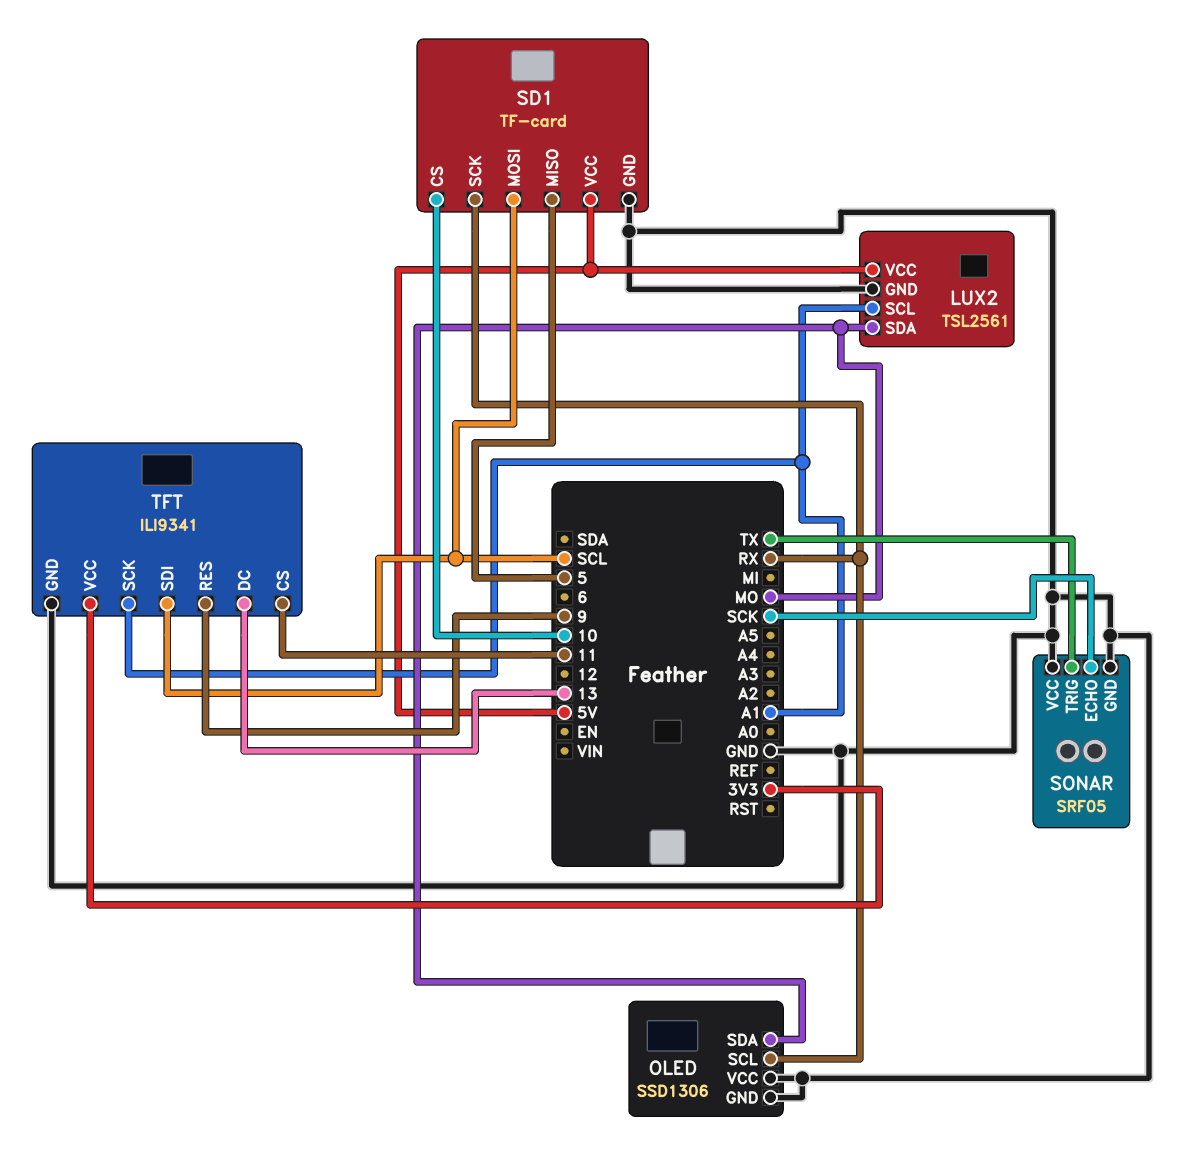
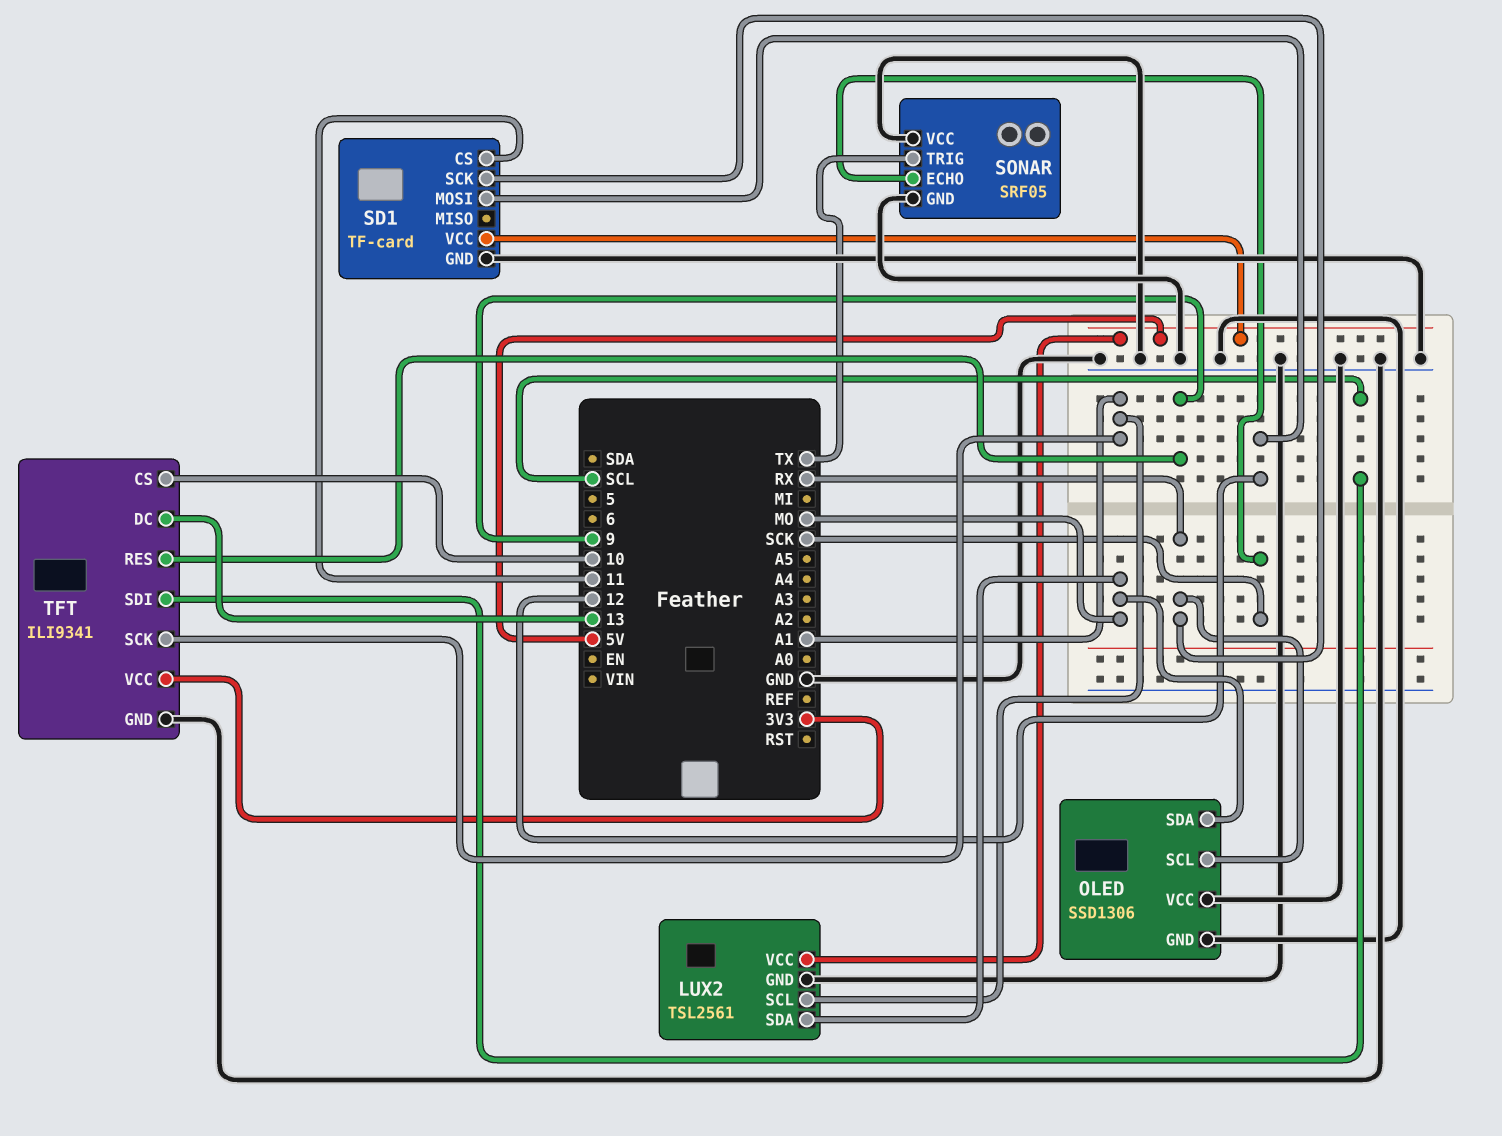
SD1 pin CS: 10 -> 11
SD1 pin MISO: 5 -> none
SD1 pin MOSI: SCL -> 12
TFT pin CS: 11 -> 10

